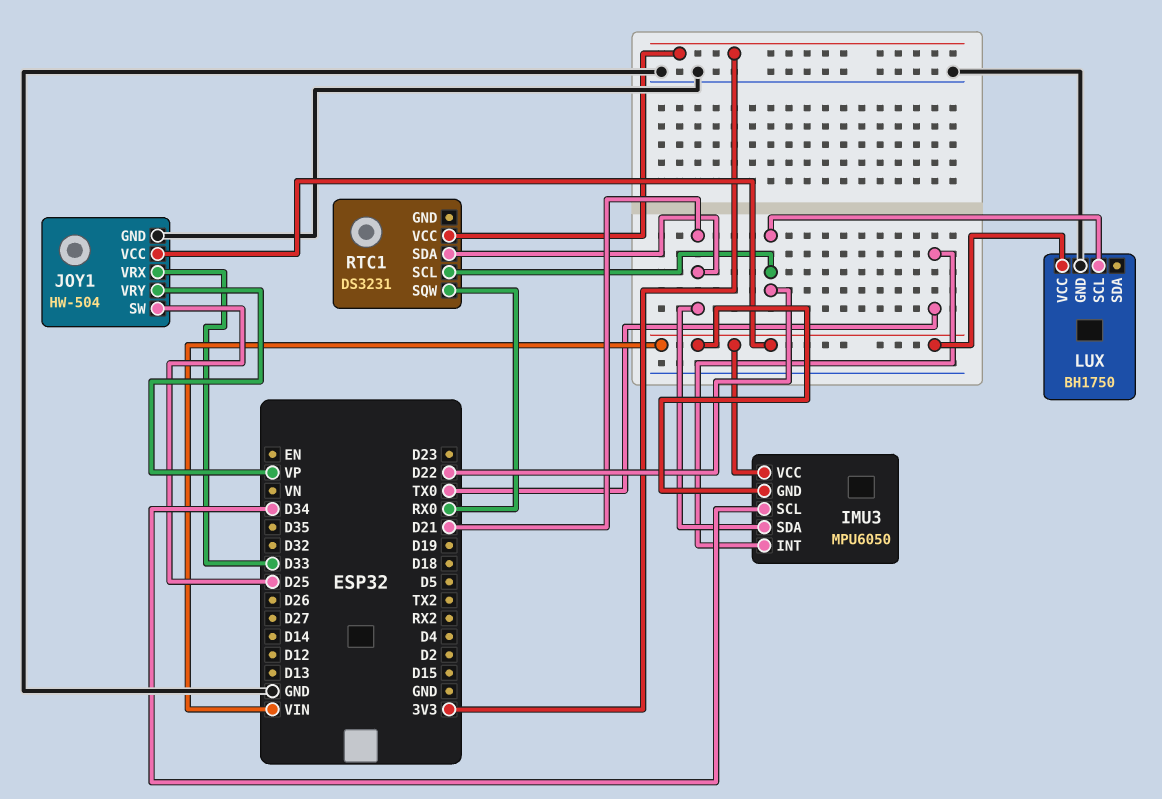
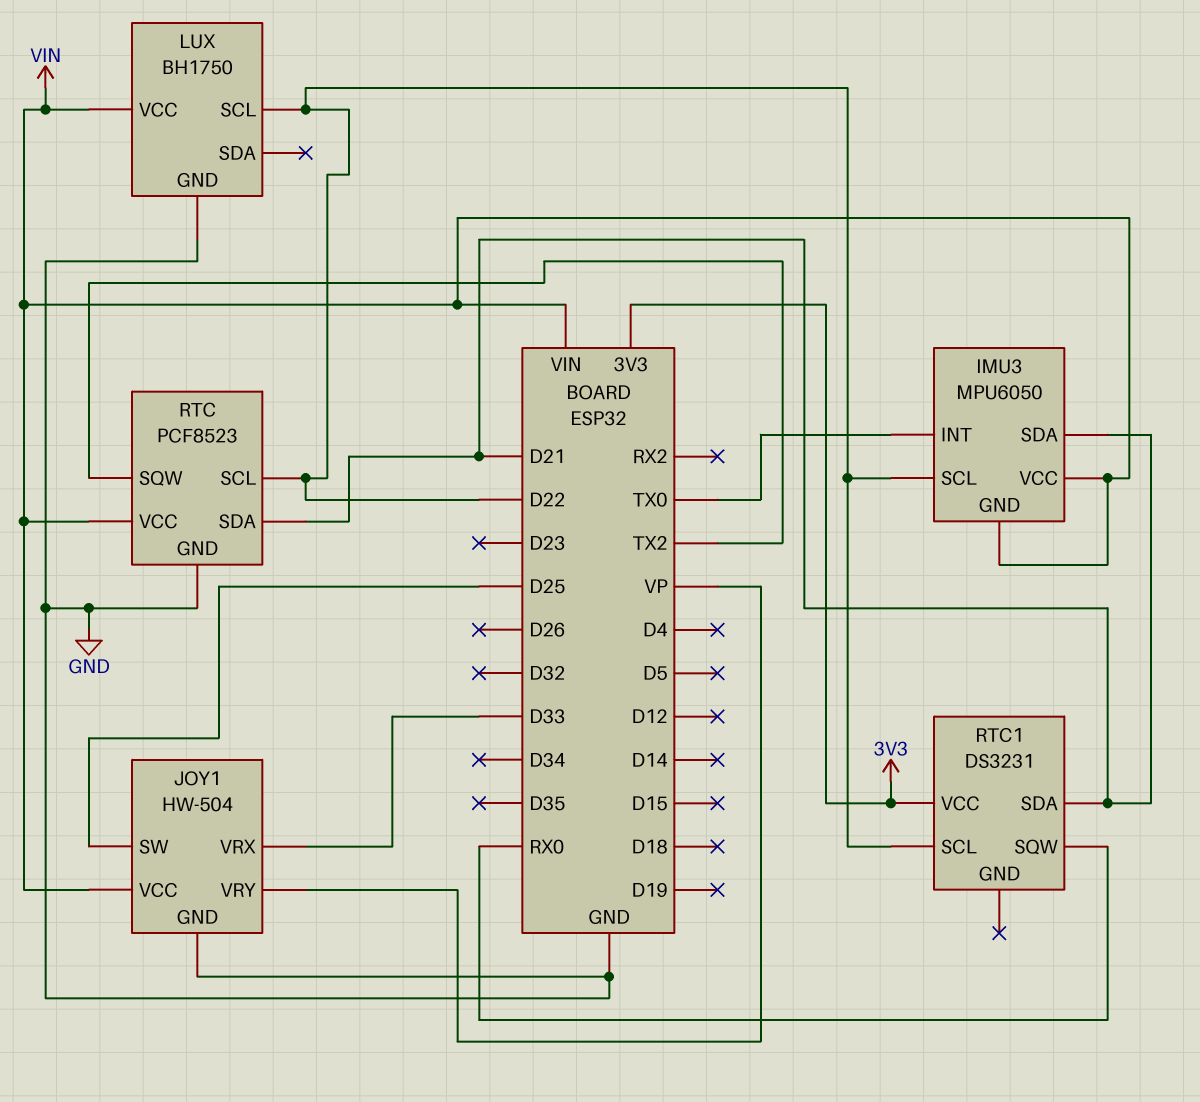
IMU3 pin SCL: D34 -> D22
RTC: none -> PCF8523
RTC pin GND: none -> GND
RTC pin SCL: none -> D22
RTC pin SDA: none -> D21
RTC pin SQW: none -> TX2
RTC pin VCC: none -> VIN

